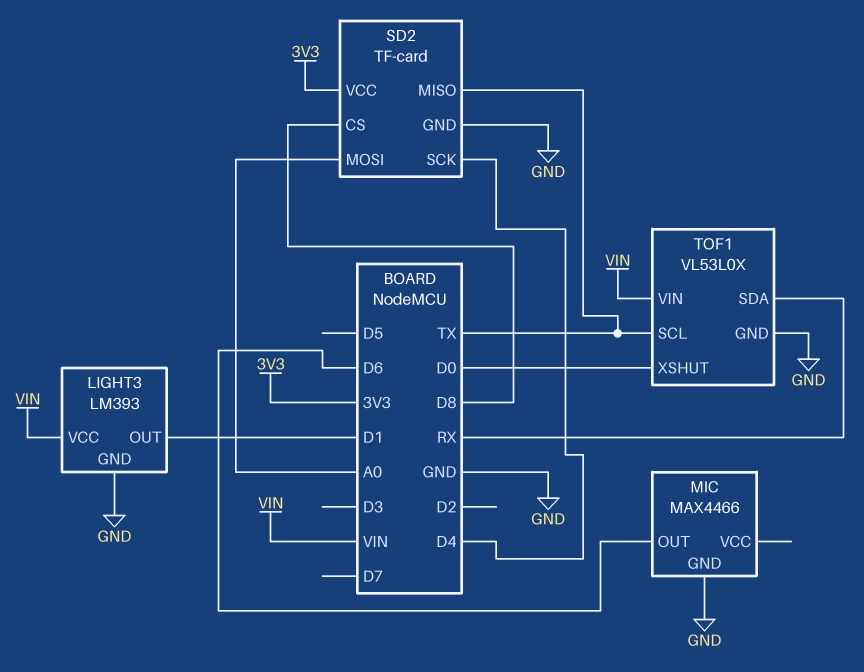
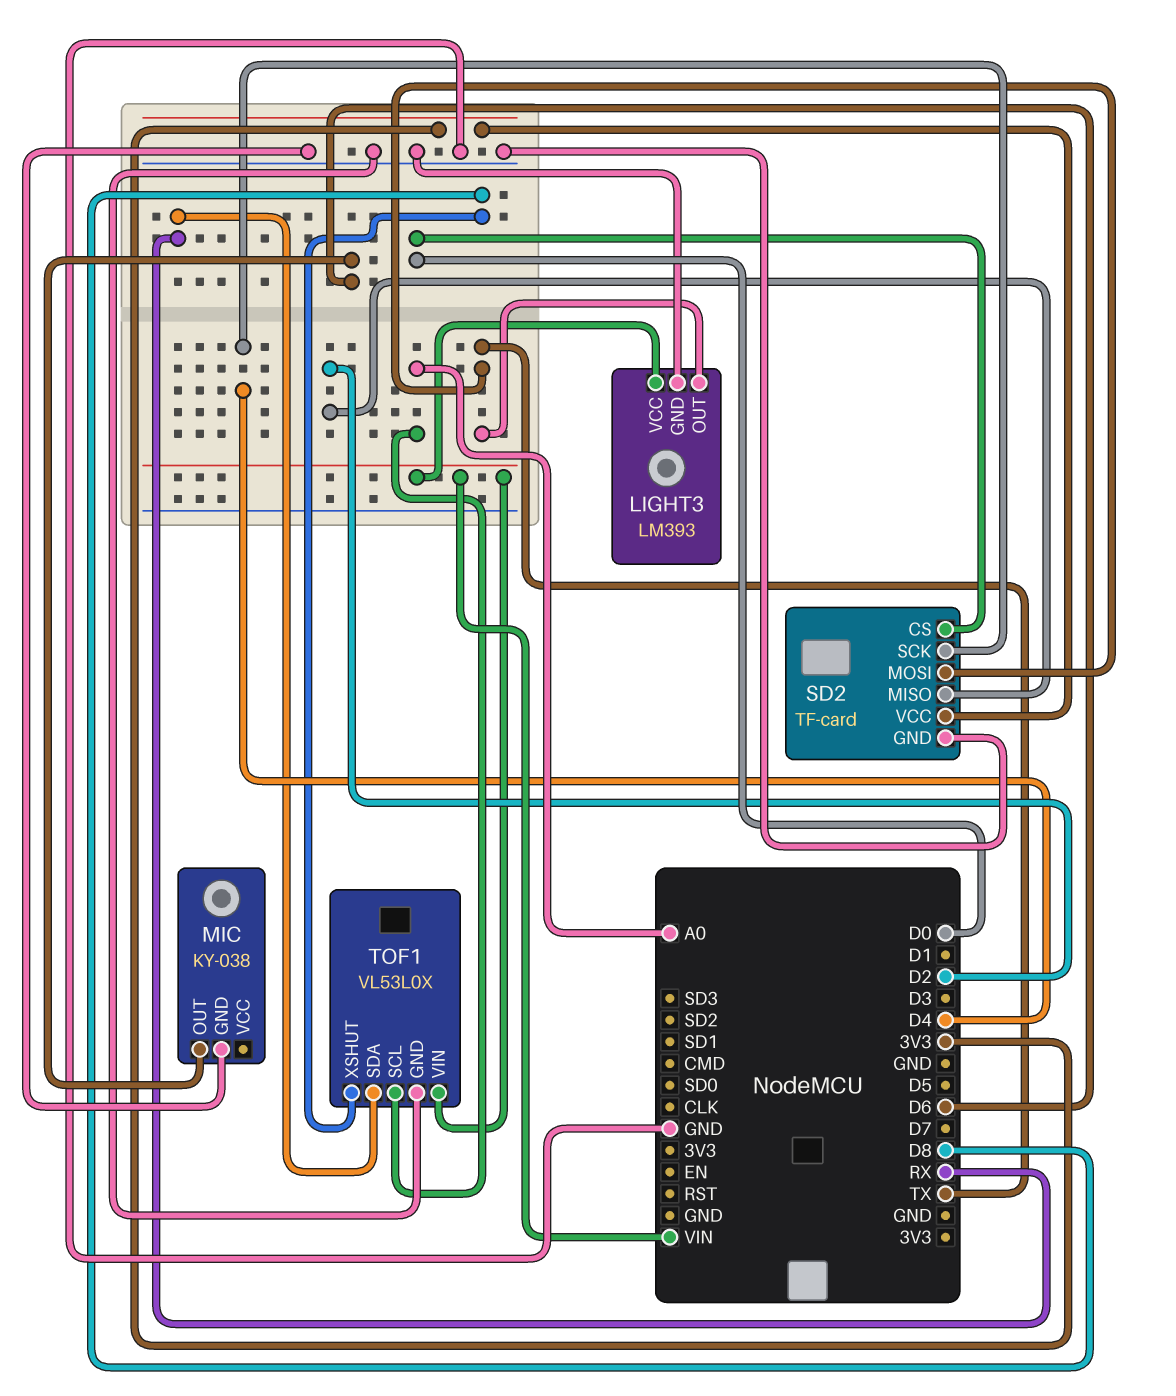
LIGHT3 pin OUT: D1 -> TX
MIC: MAX4466 -> KY-038
SD2 pin CS: D8 -> D0
SD2 pin MISO: TX -> D2
SD2 pin MOSI: A0 -> TX
TOF1 pin SCL: TX -> A0
TOF1 pin XSHUT: D0 -> D8

